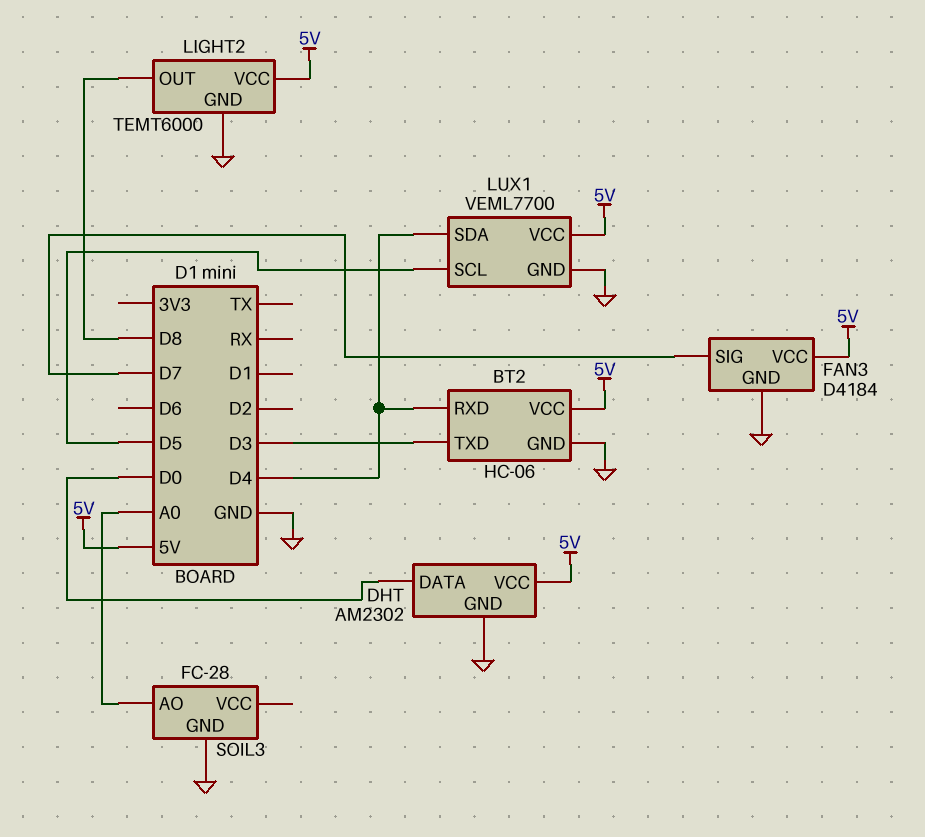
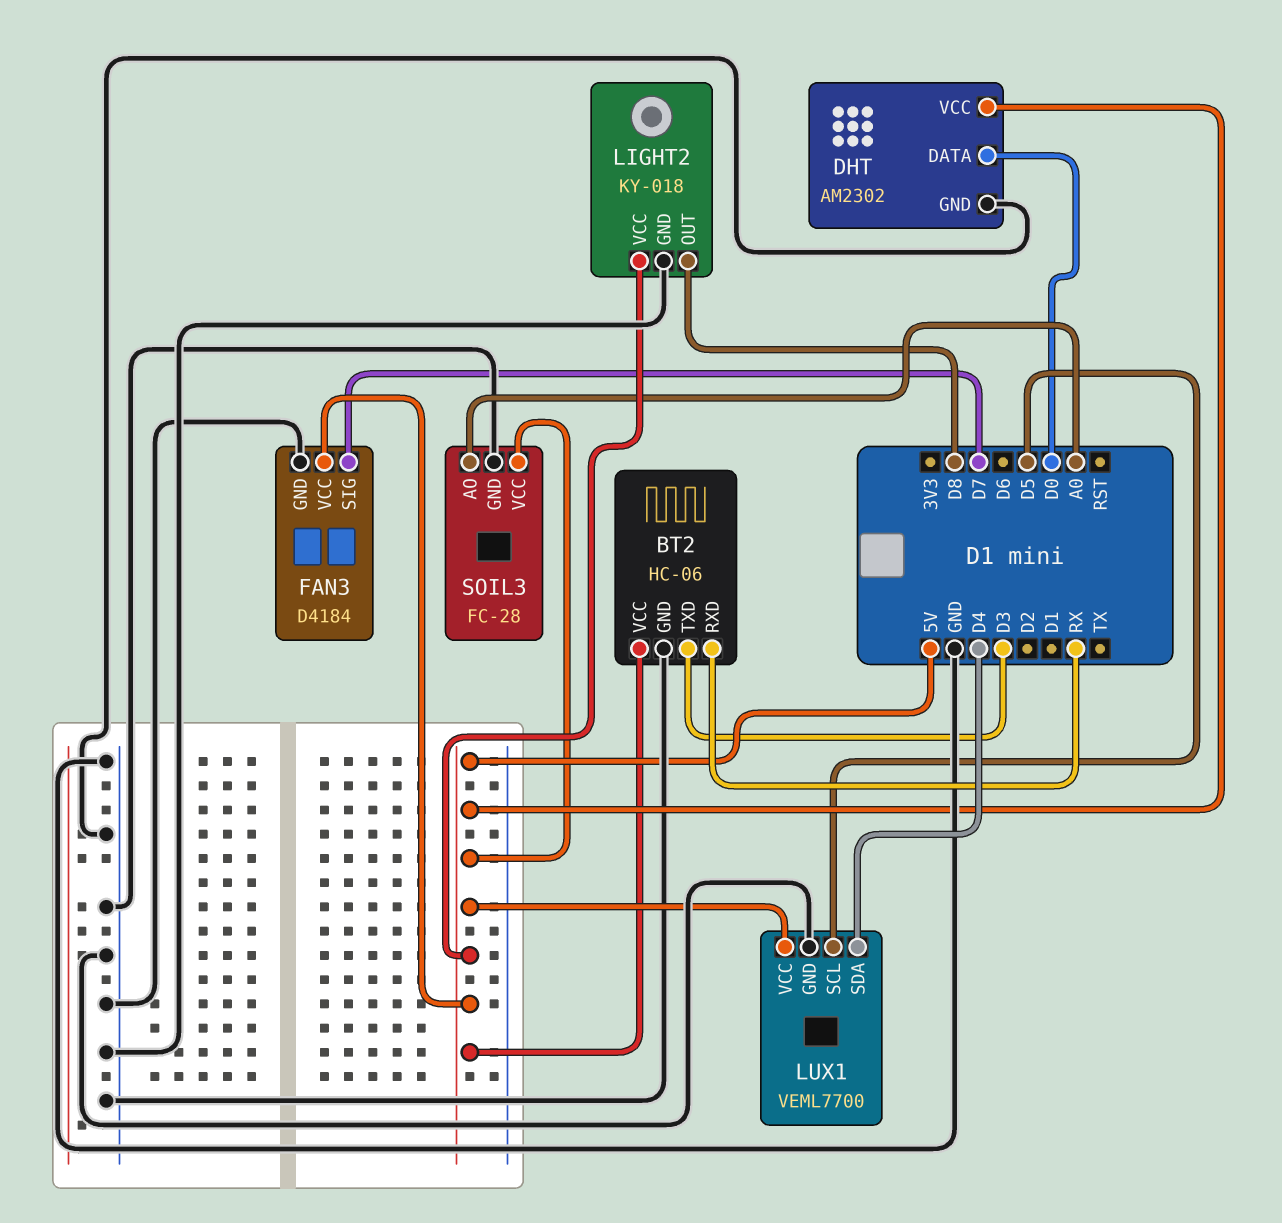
BT2 pin RXD: D4 -> RX
LIGHT2: TEMT6000 -> KY-018
SOIL3 pin VCC: none -> 5V

